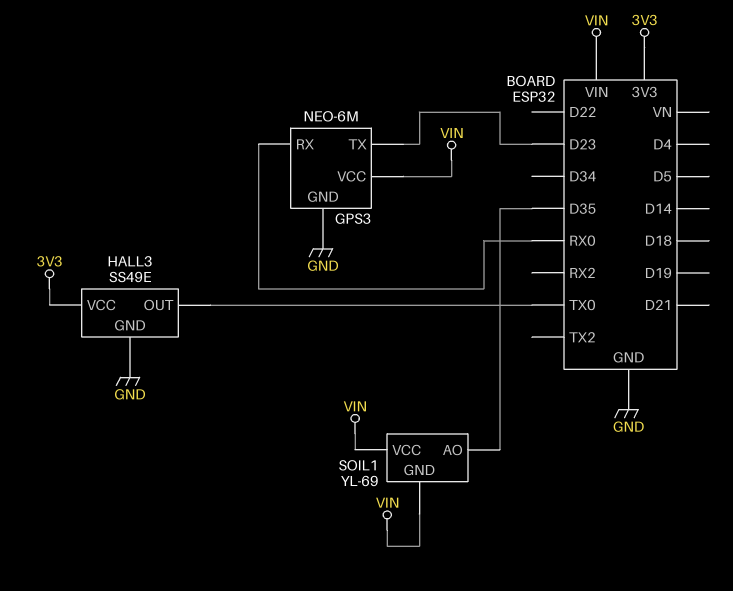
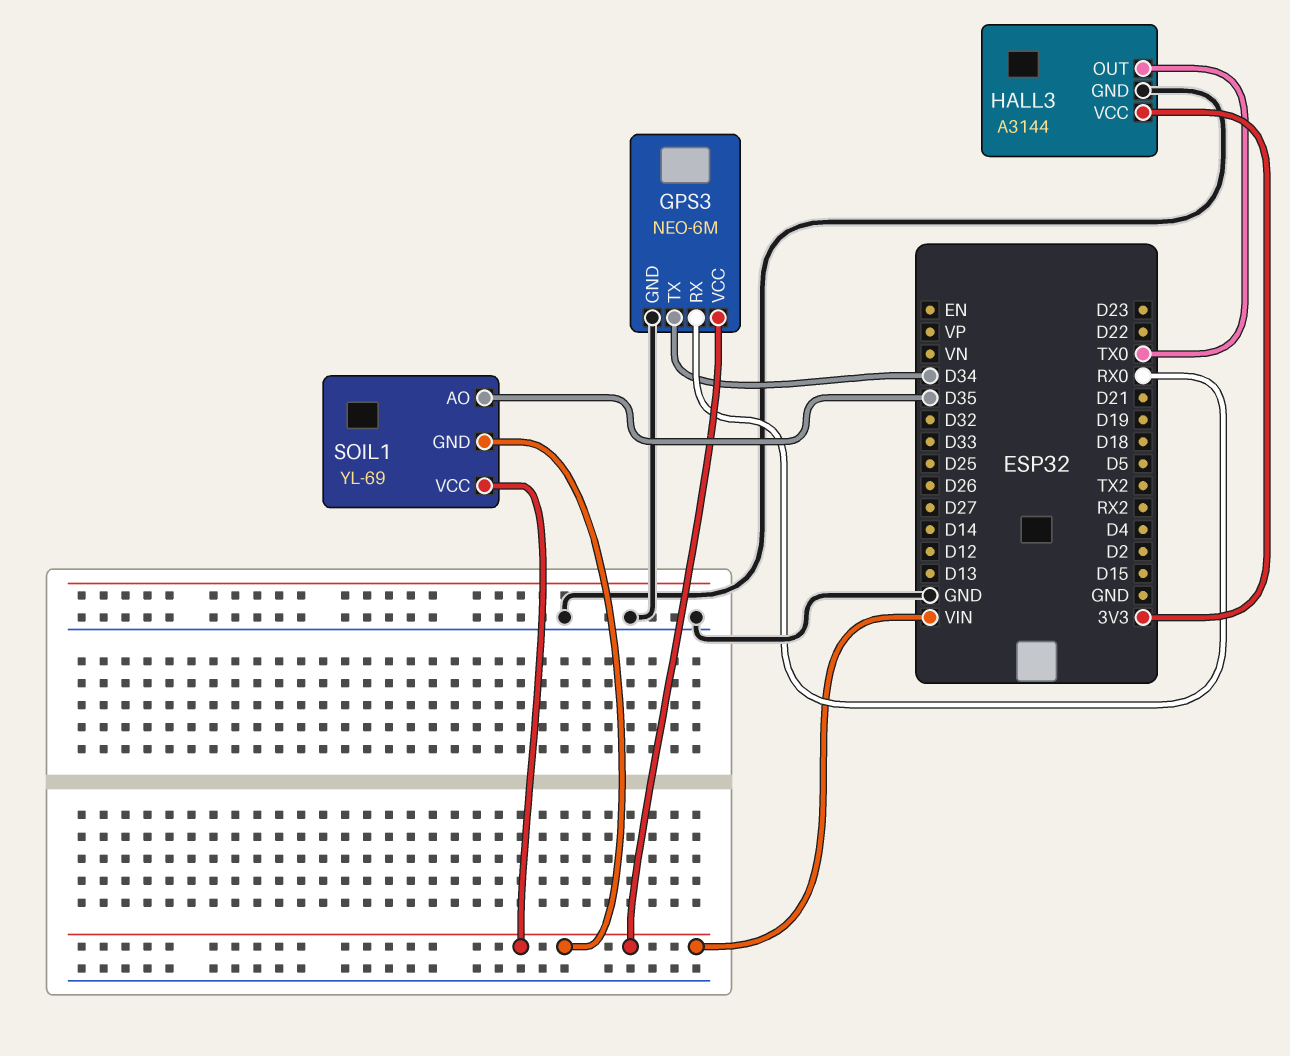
GPS3 pin TX: D23 -> D34
HALL3: SS49E -> A3144

